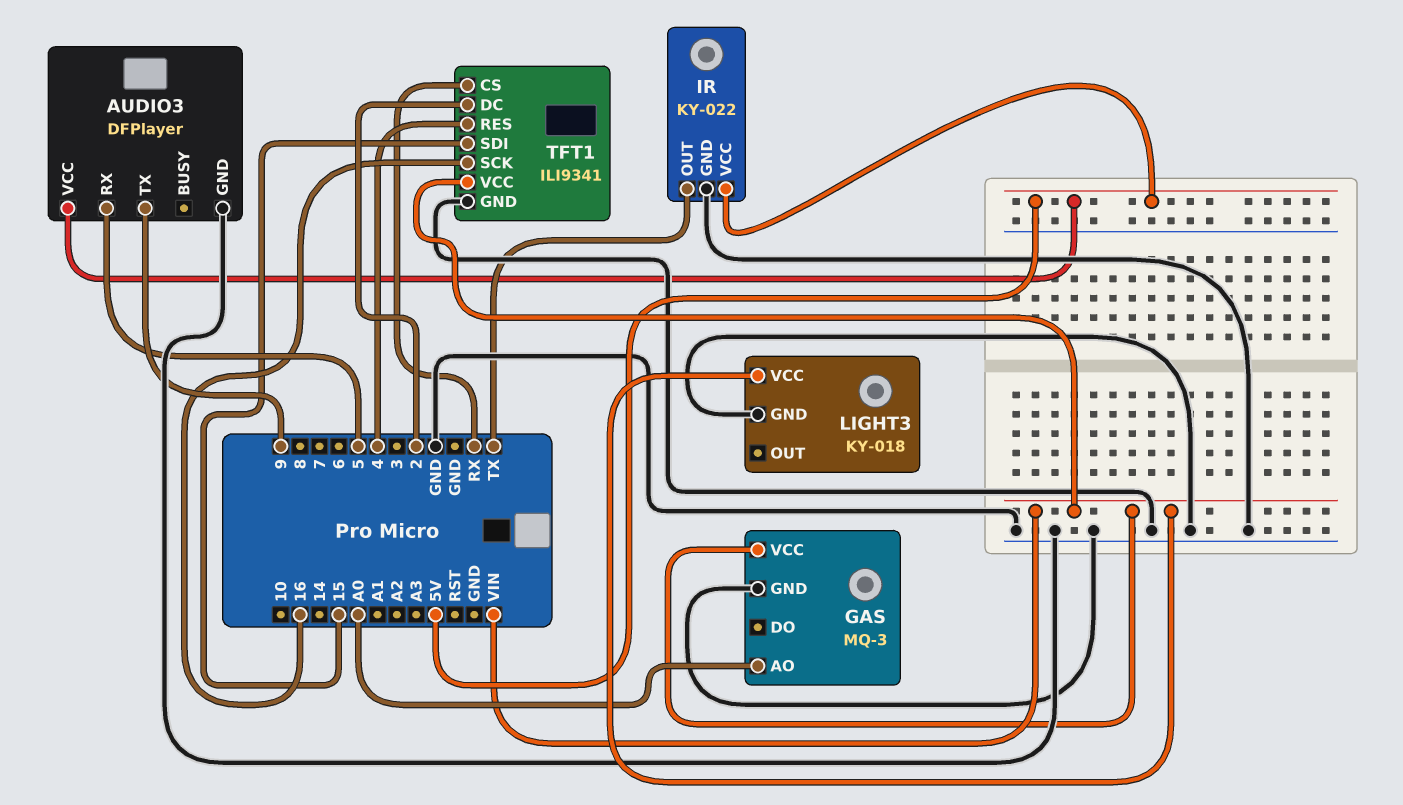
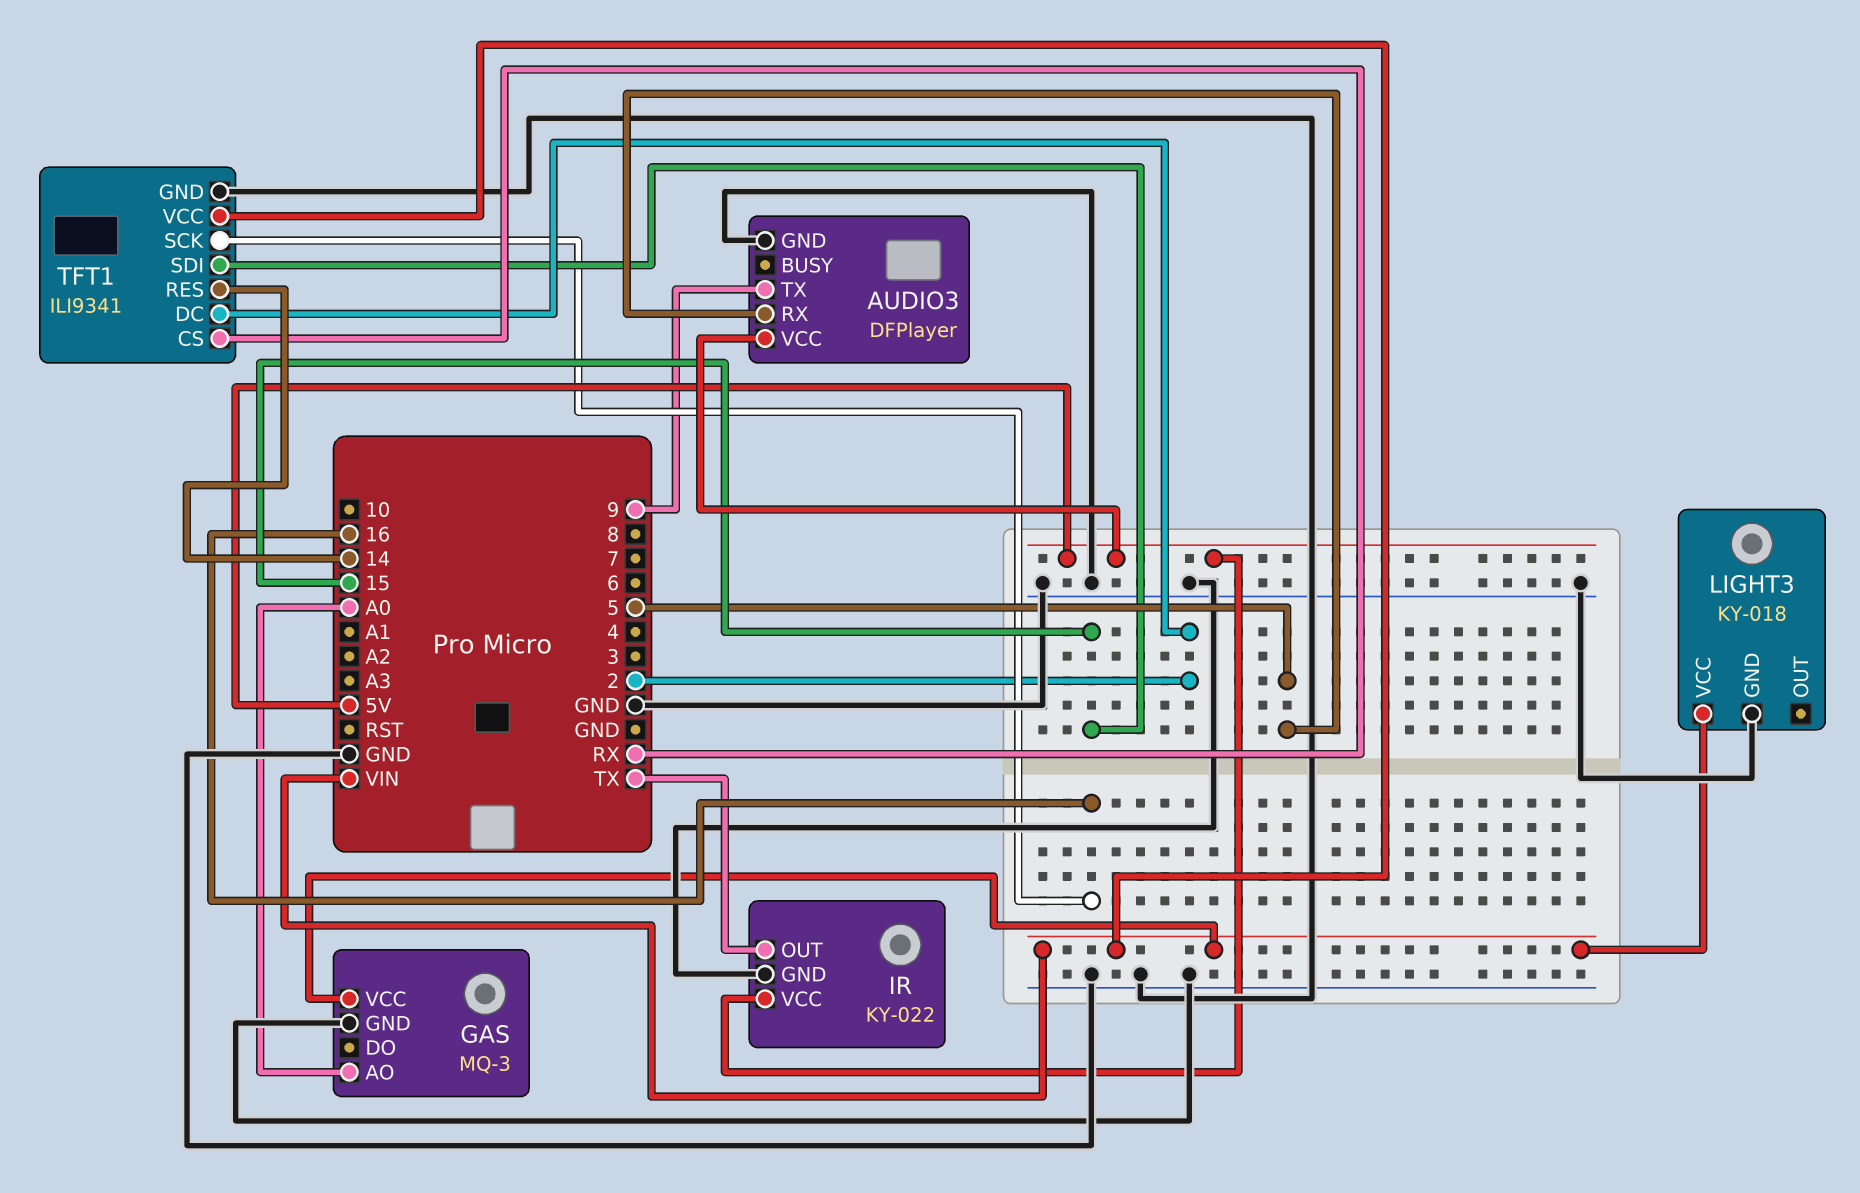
TFT1 pin RES: 4 -> 14

